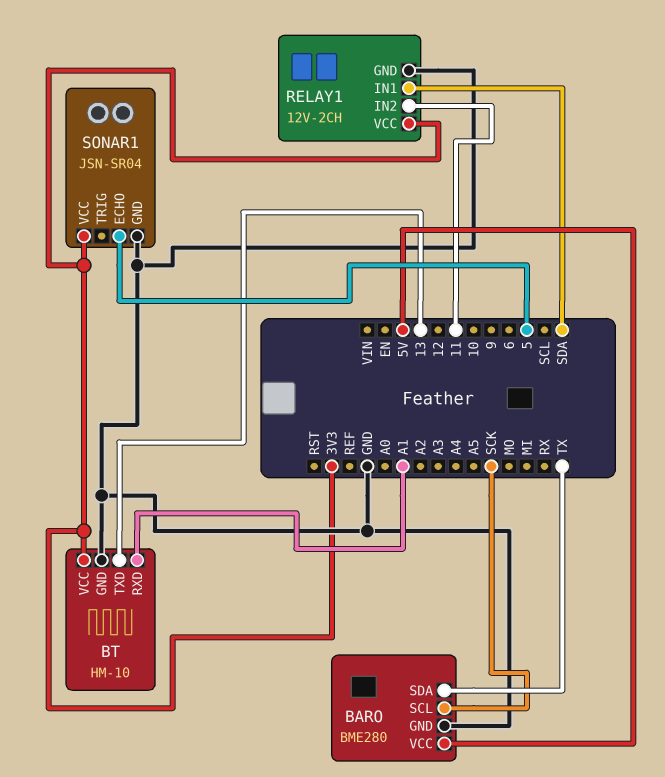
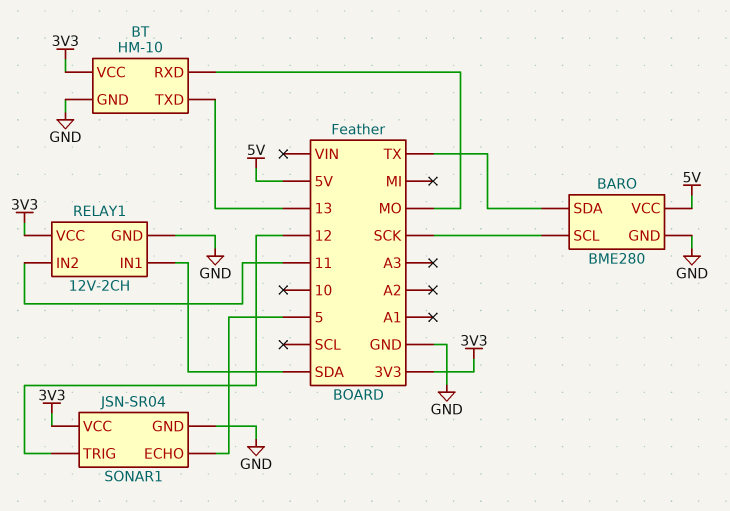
BT pin RXD: A1 -> MO
SONAR1 pin TRIG: none -> 12

